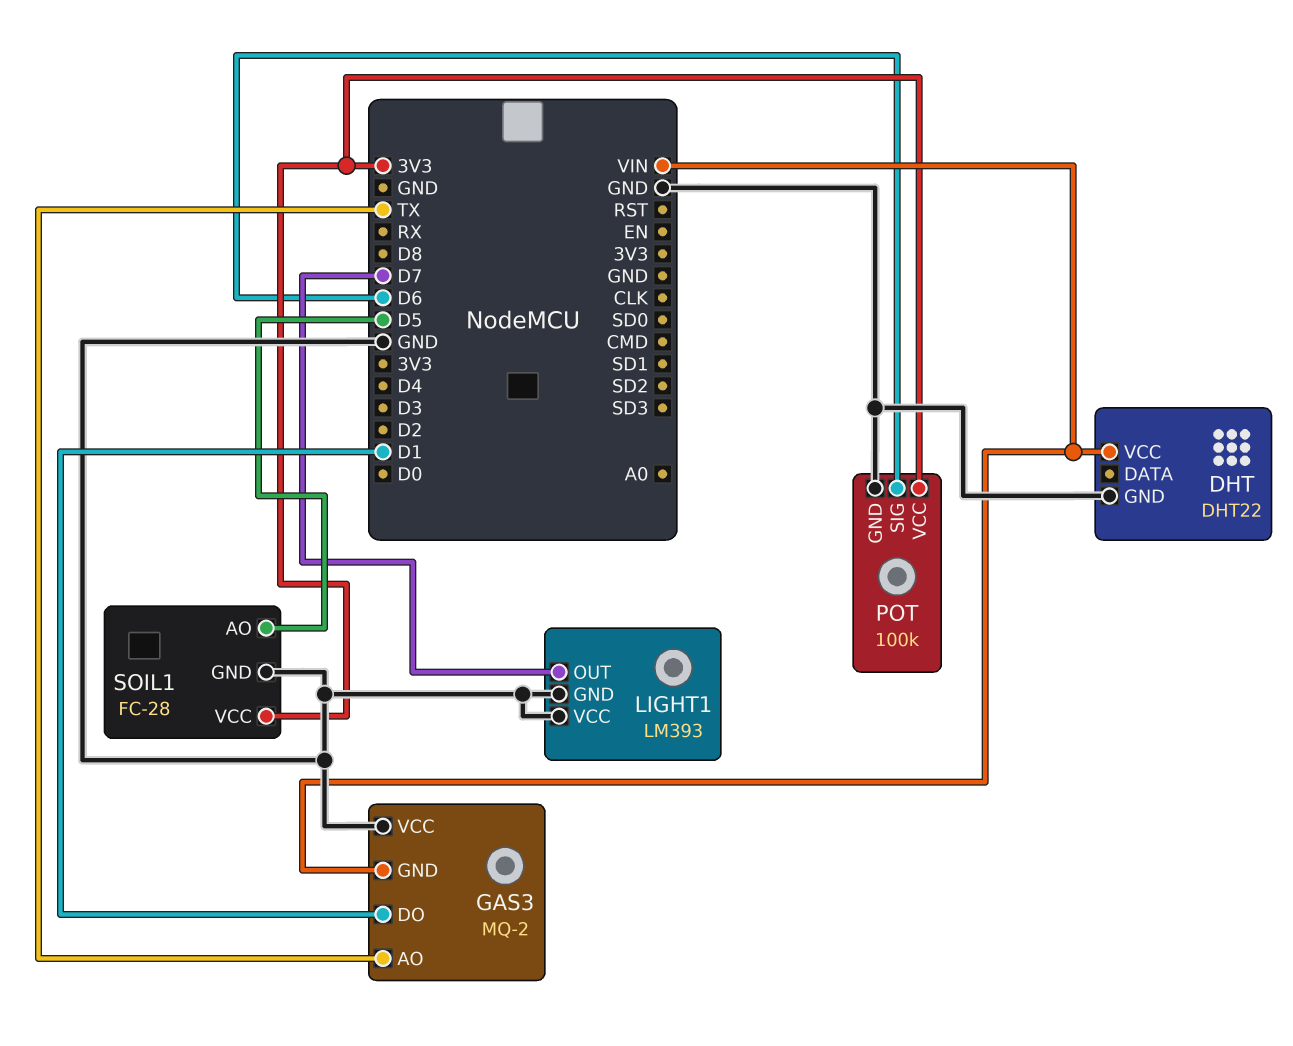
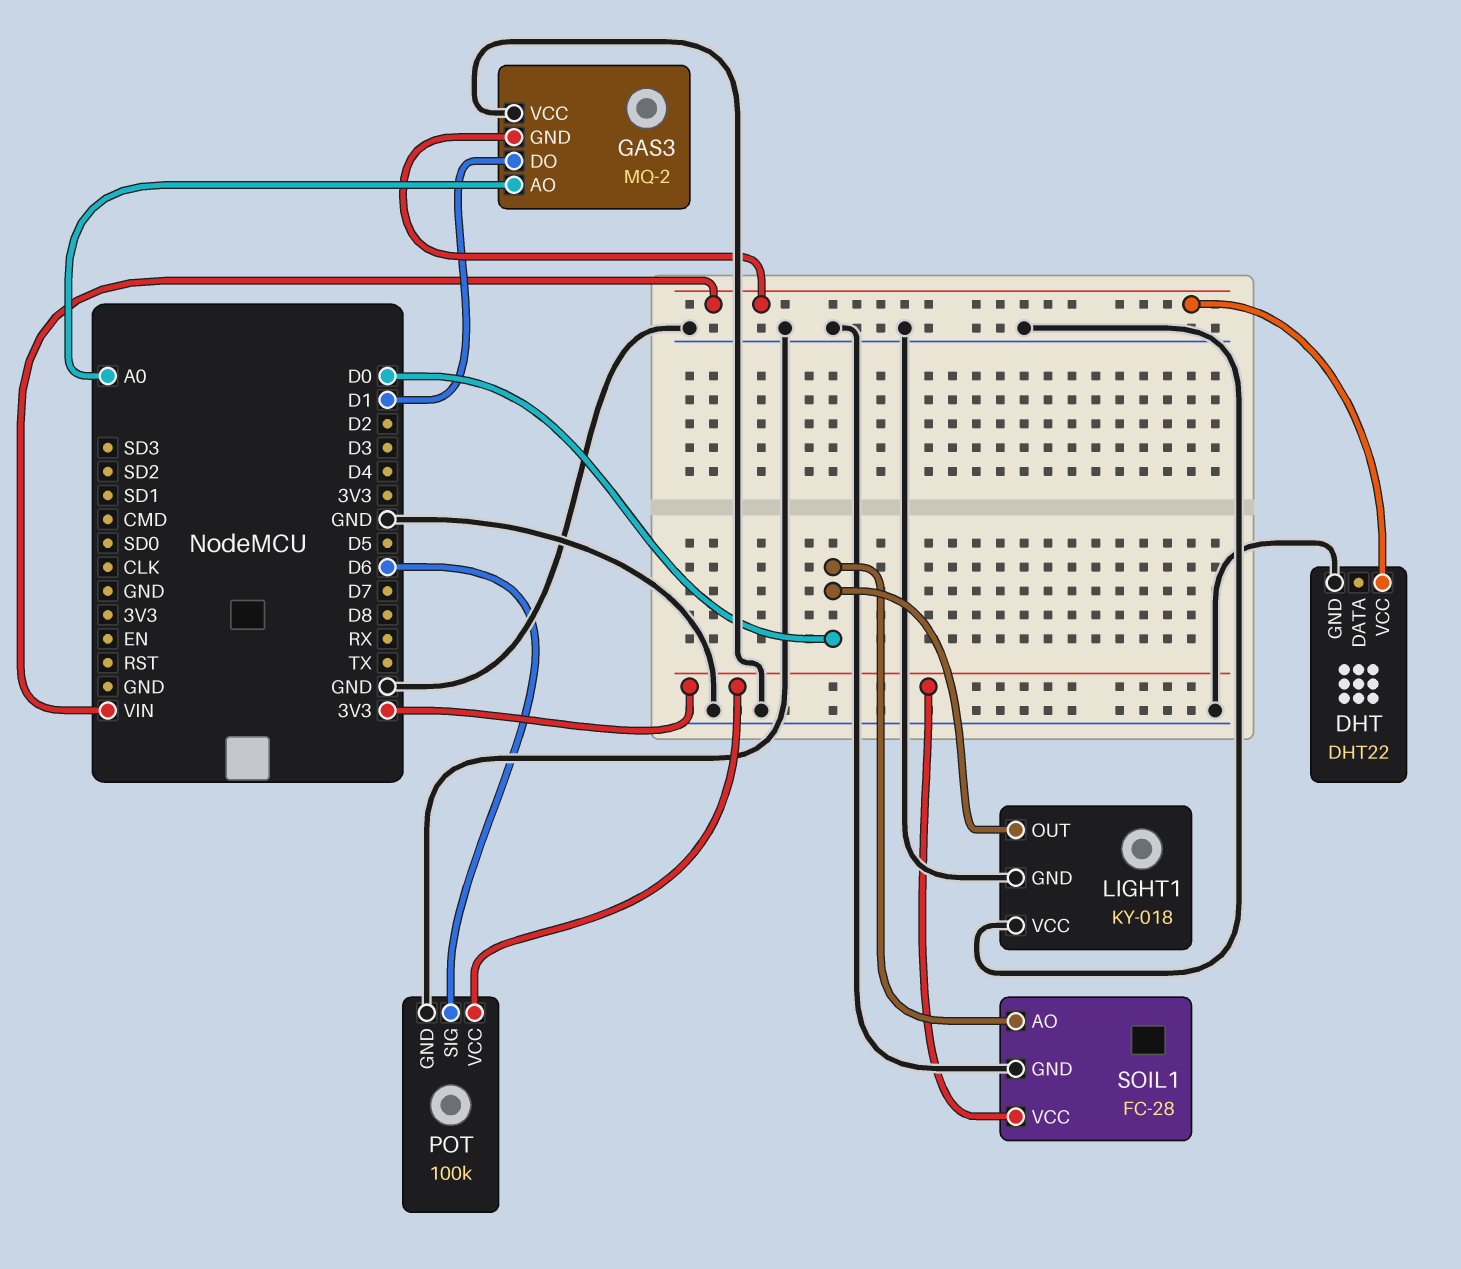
GAS3 pin AO: TX -> A0
LIGHT1: LM393 -> KY-018
LIGHT1 pin OUT: D7 -> D0
SOIL1 pin AO: D5 -> D0

